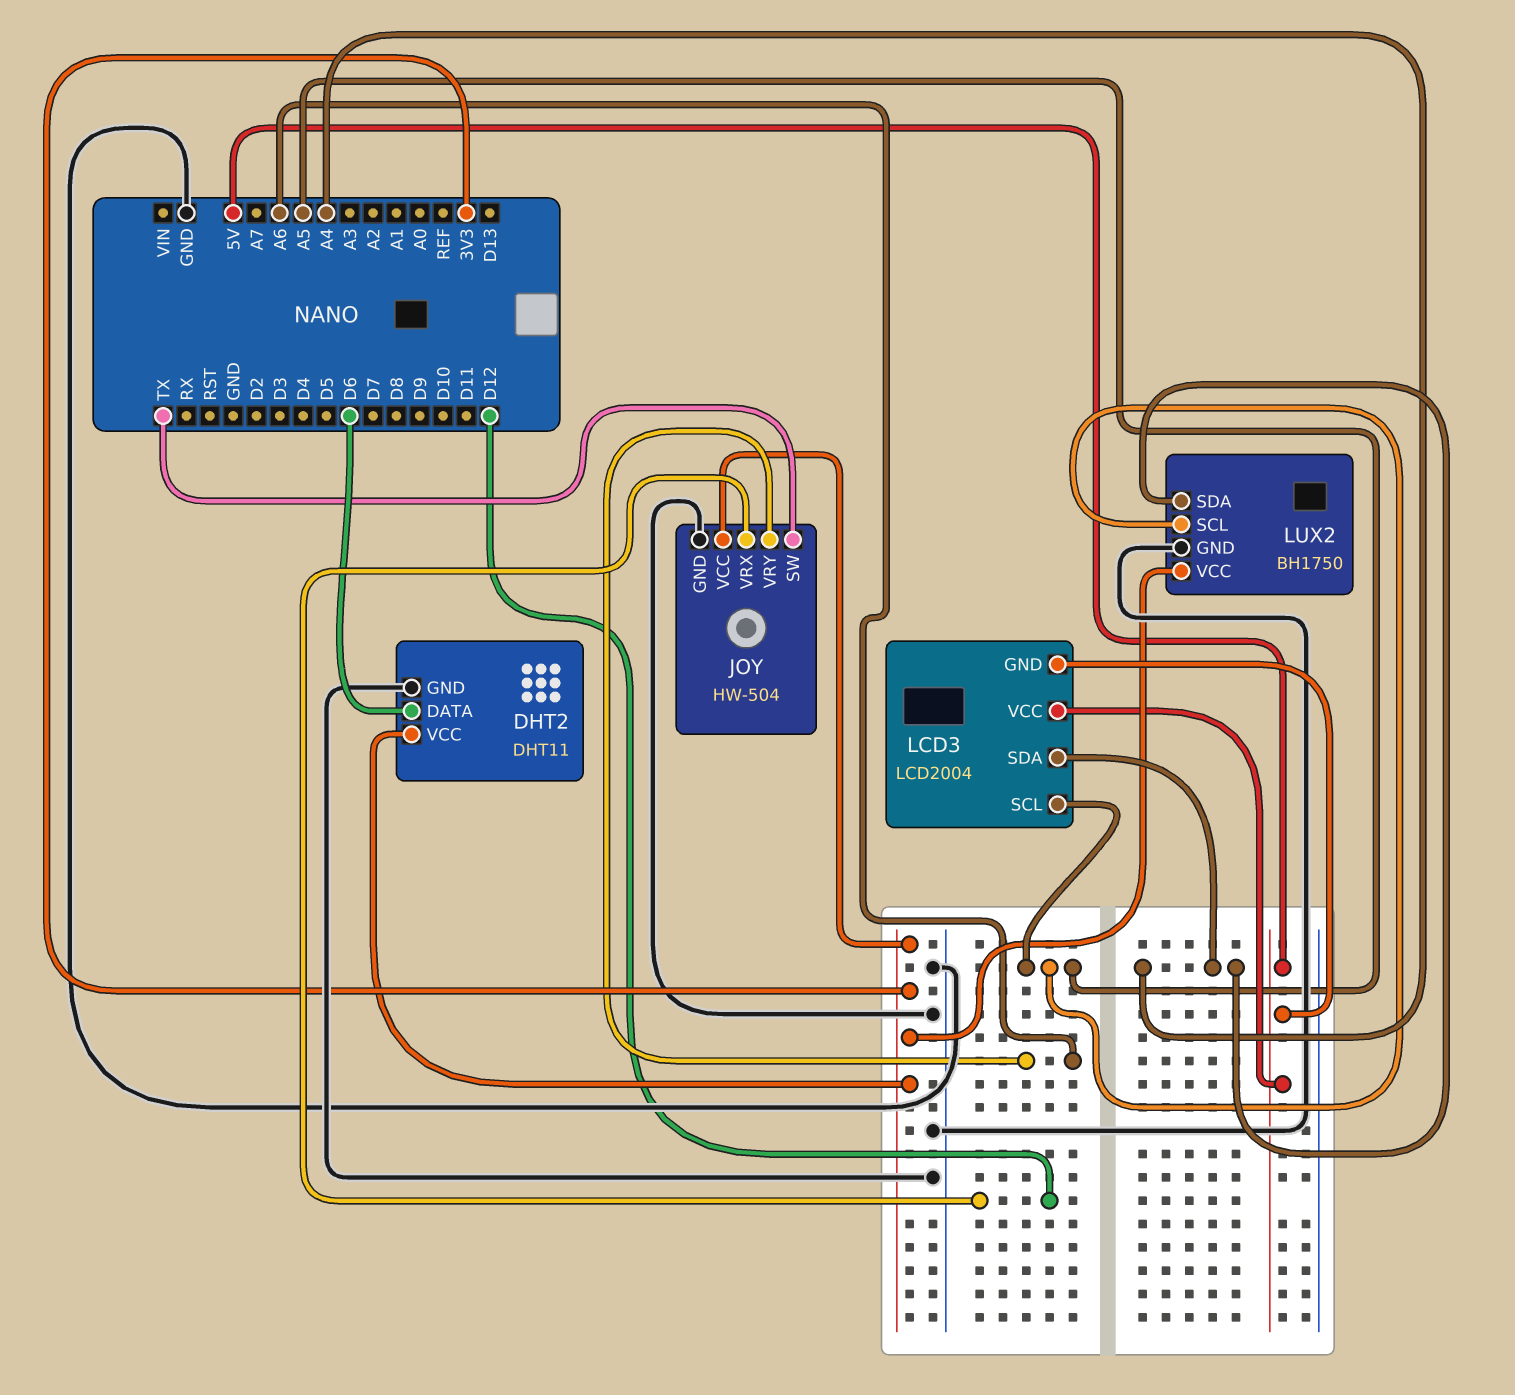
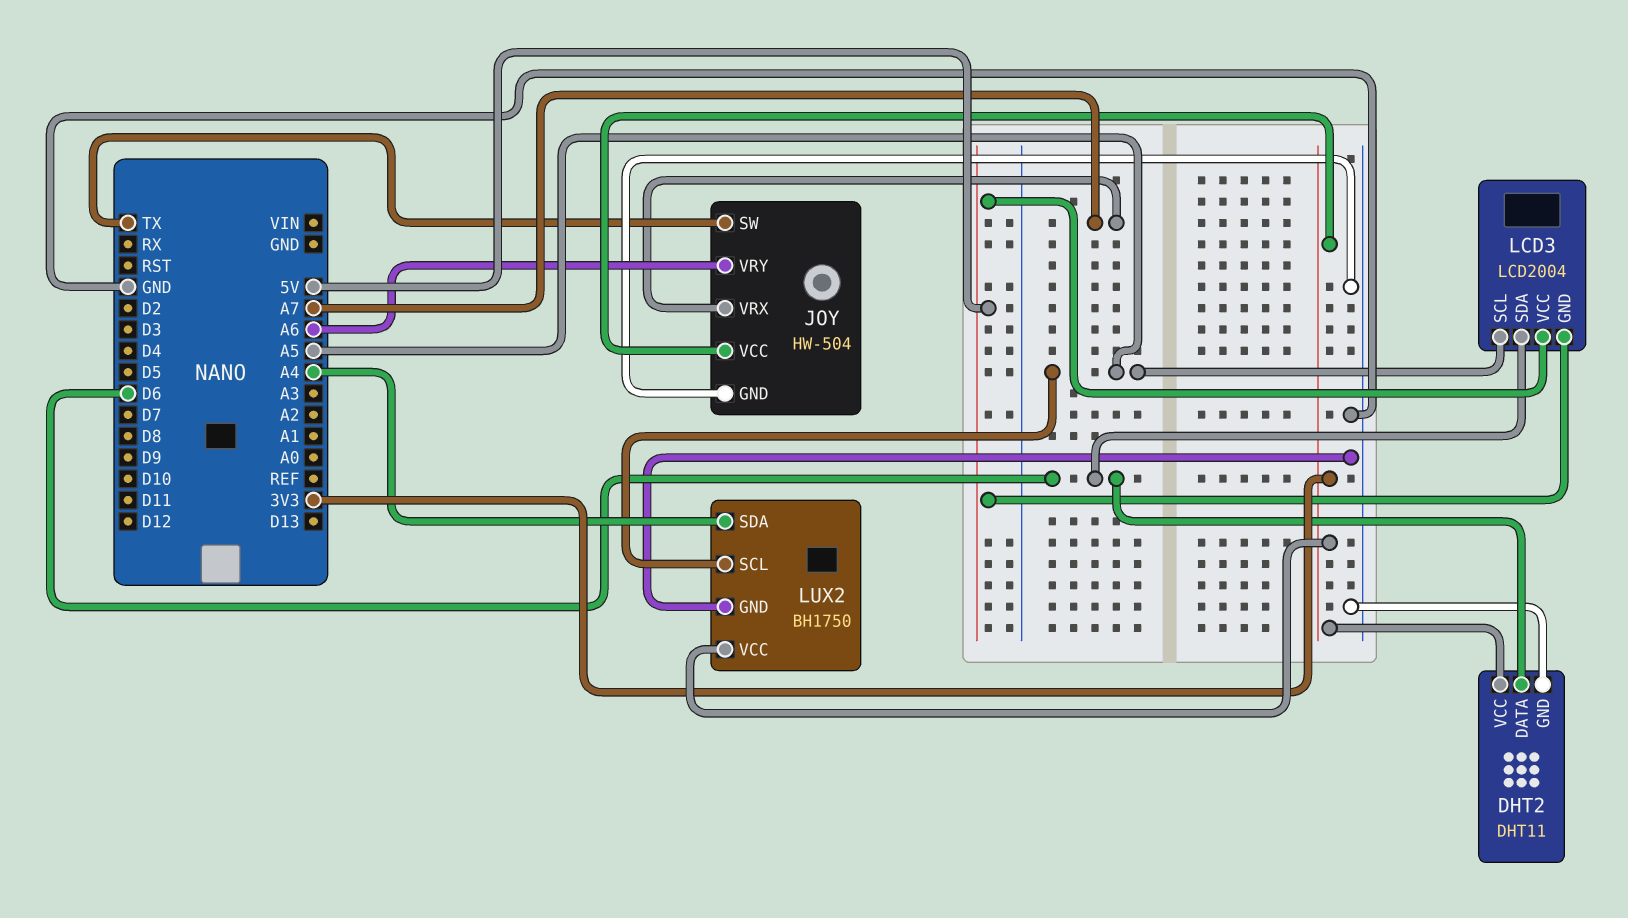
JOY pin VRX: D12 -> A7
LCD3 pin SDA: A4 -> D6

